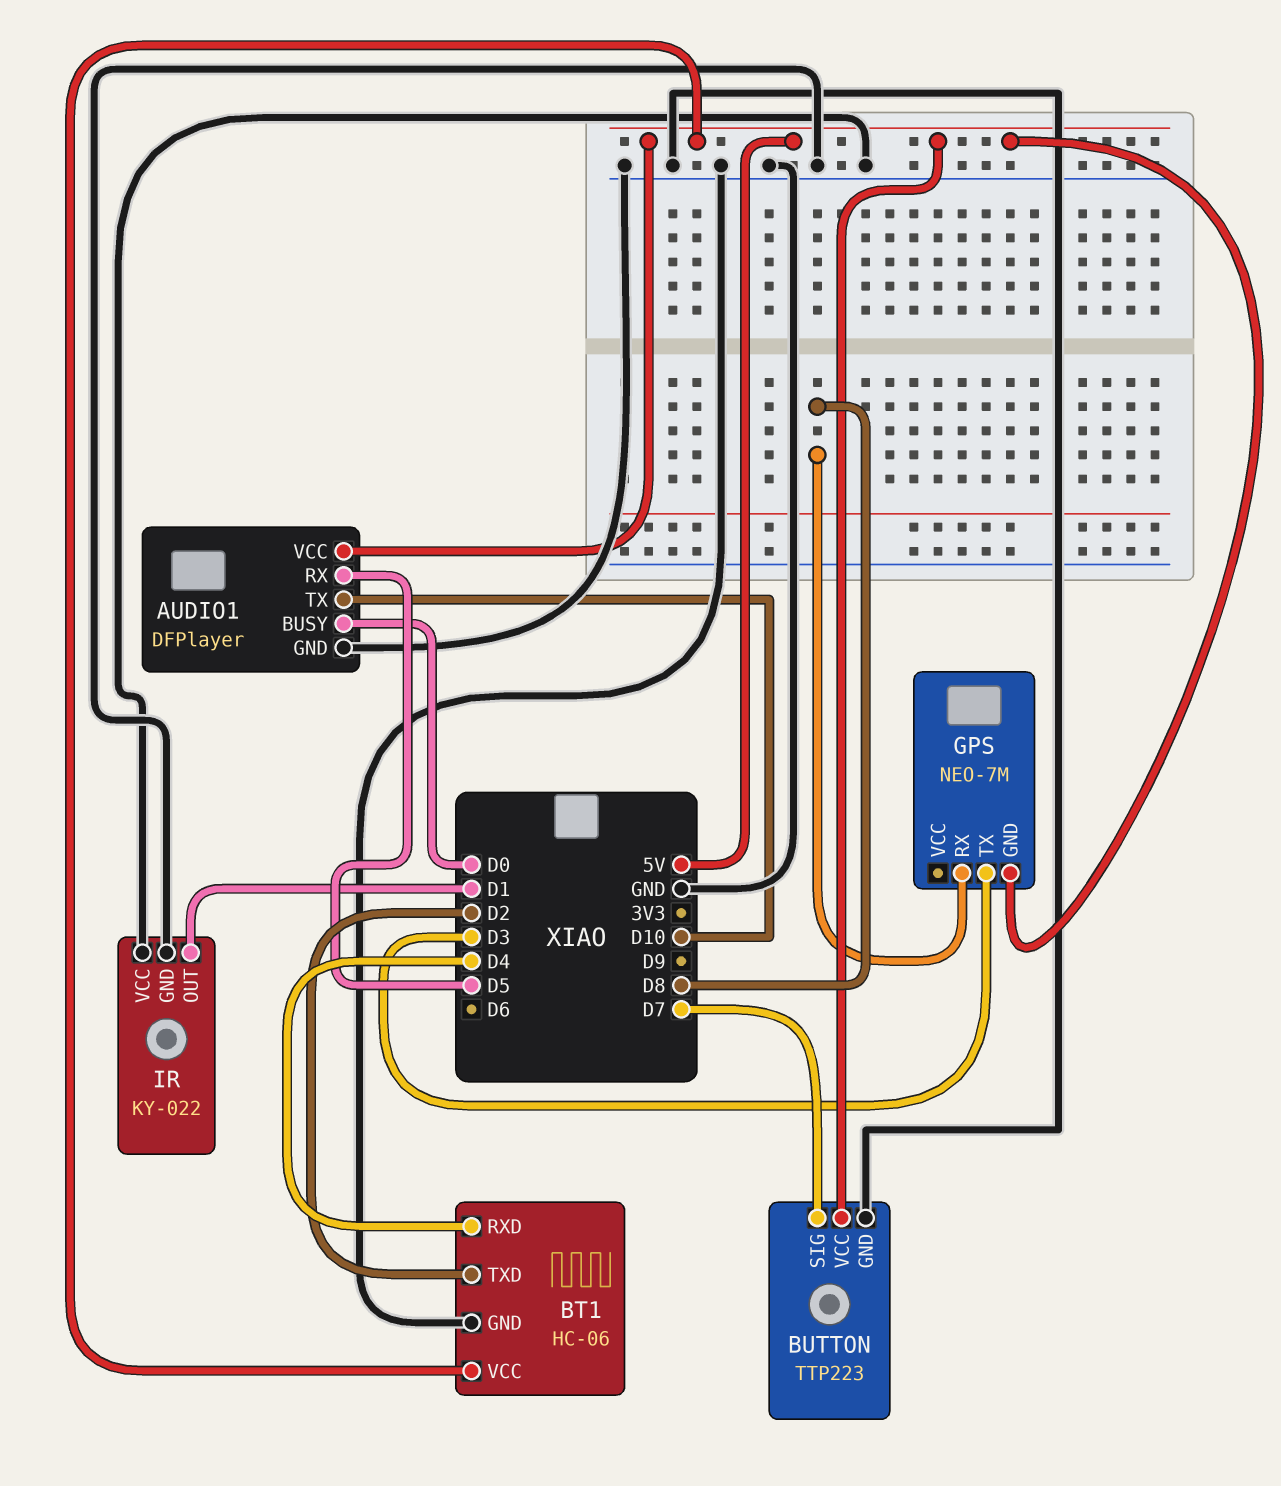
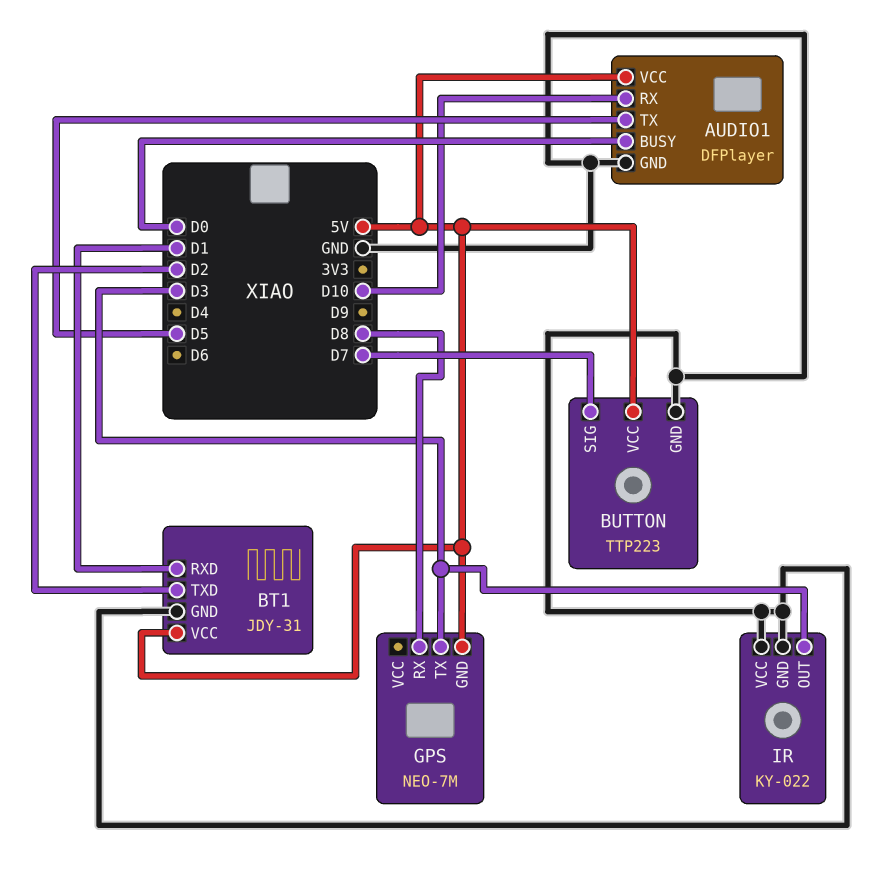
AUDIO1 pin RX: D5 -> D10
AUDIO1 pin TX: D10 -> D5
BT1: HC-06 -> JDY-31
BT1 pin RXD: D4 -> D1
IR pin OUT: D1 -> D3

